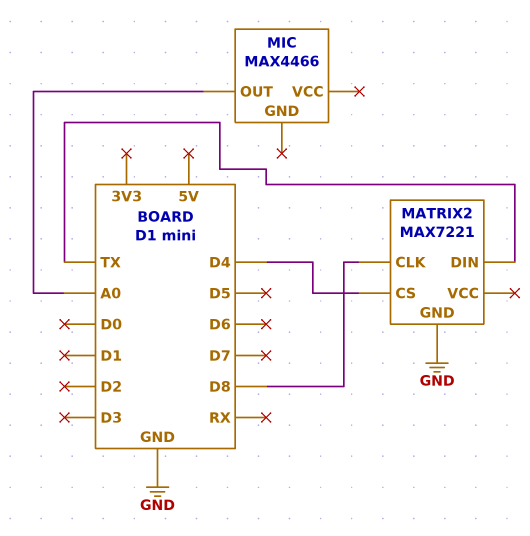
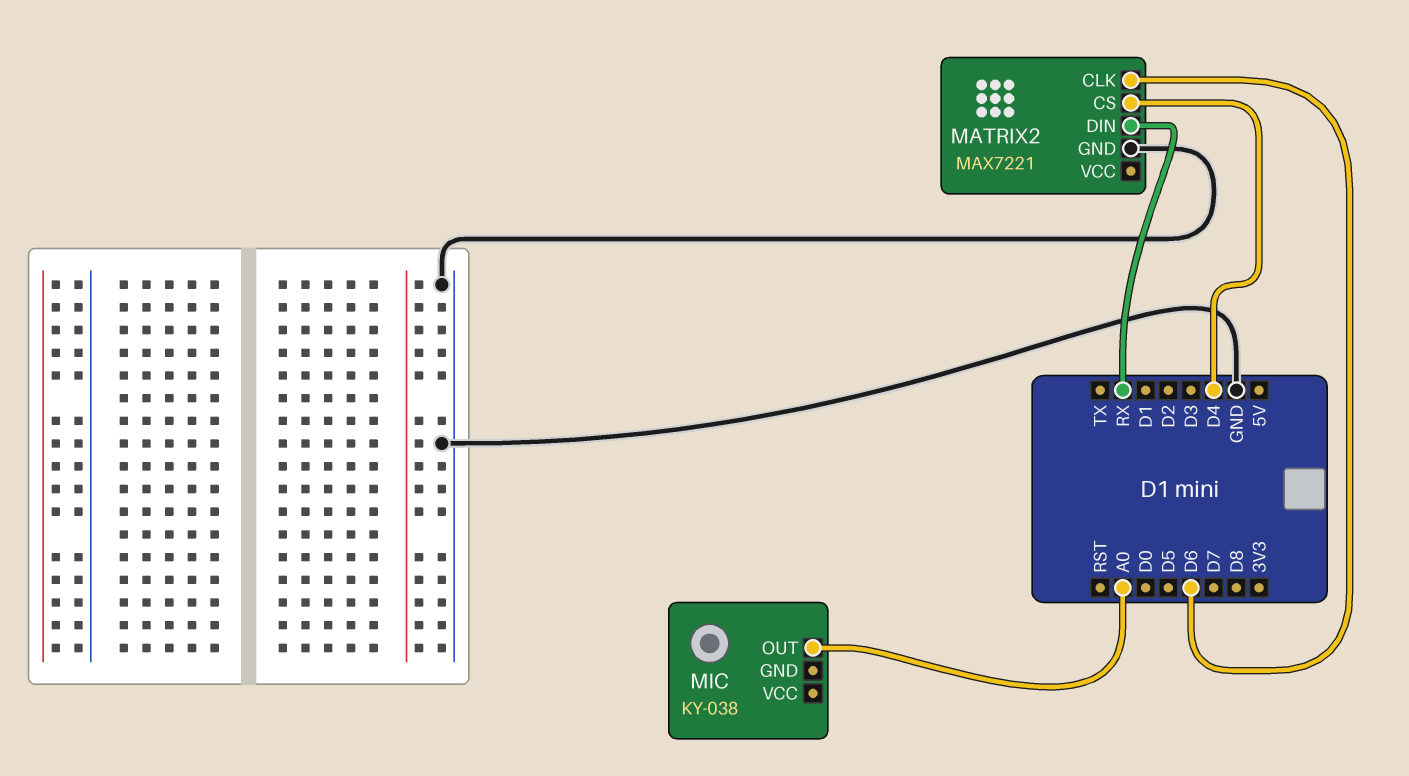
MATRIX2 pin CLK: D8 -> D6
MATRIX2 pin DIN: TX -> RX
MIC: MAX4466 -> KY-038

